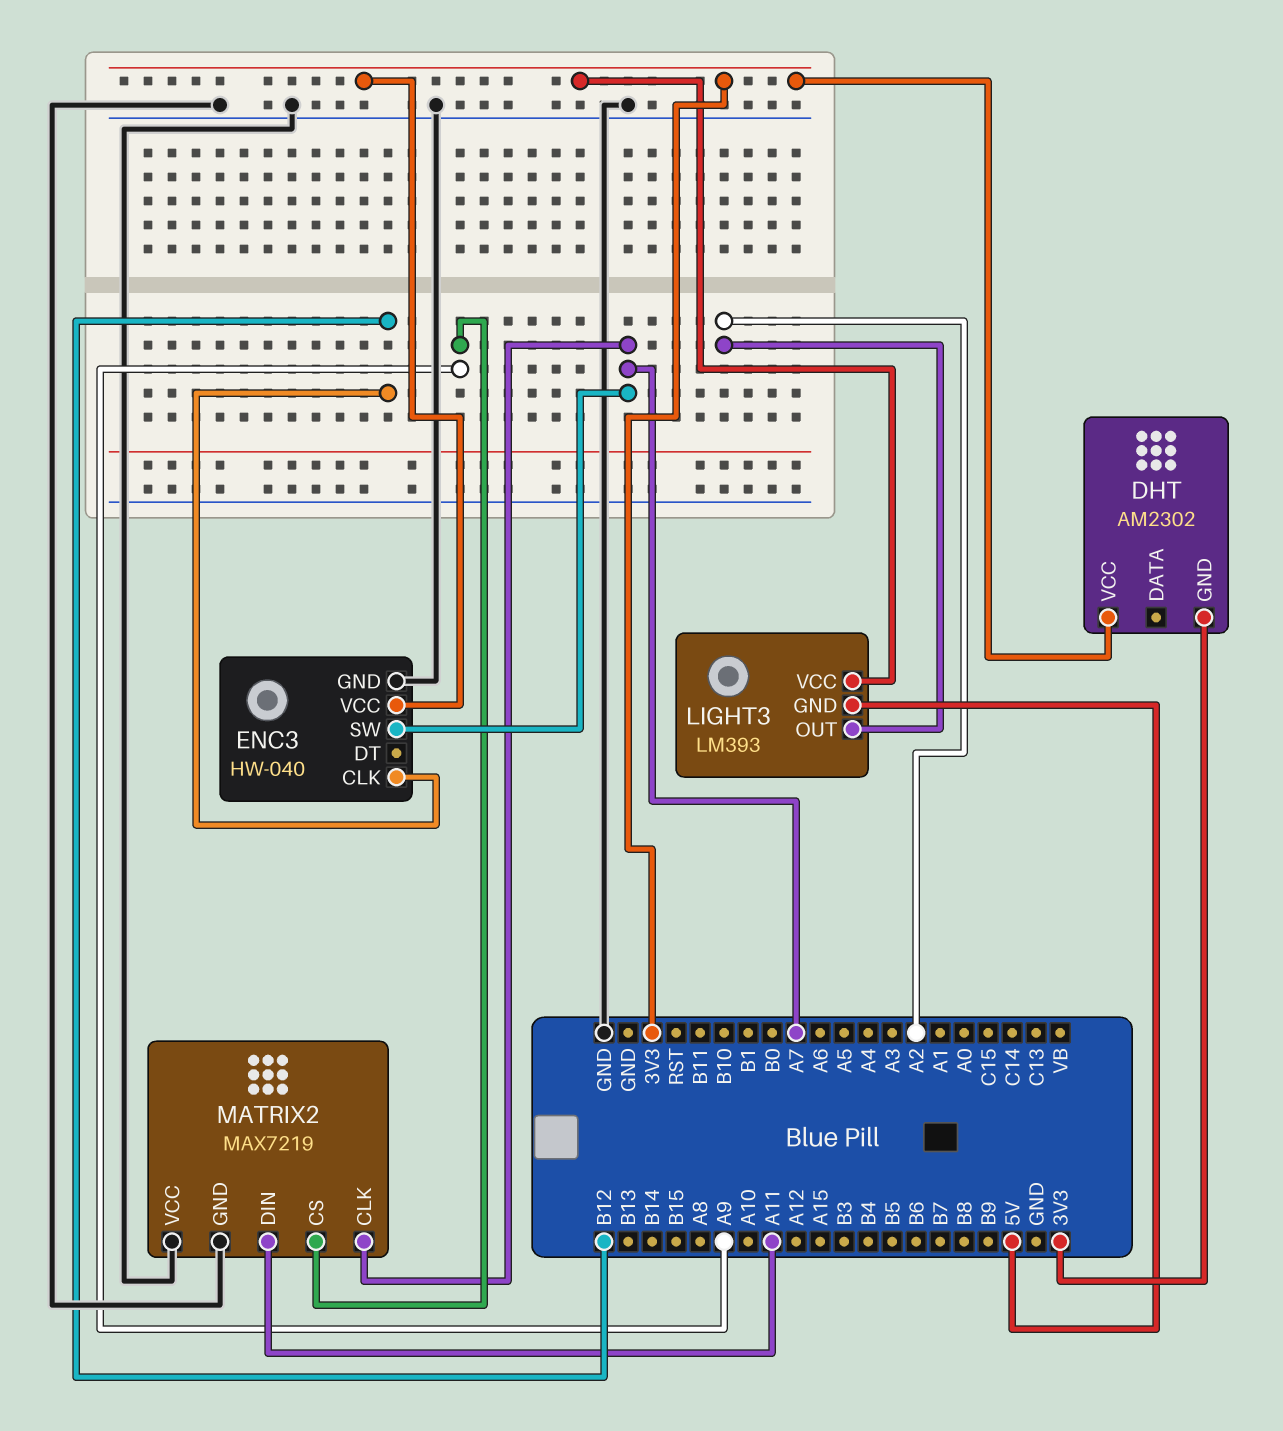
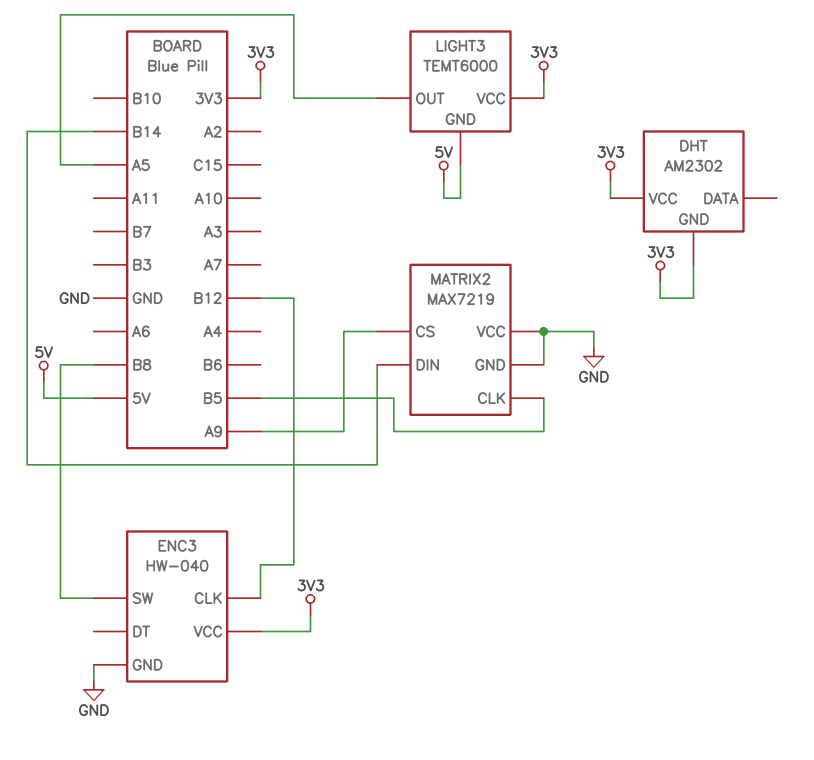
ENC3 pin SW: A7 -> B8
LIGHT3: LM393 -> TEMT6000
LIGHT3 pin OUT: A2 -> A5
MATRIX2 pin CLK: A7 -> B5
MATRIX2 pin DIN: A11 -> B14

